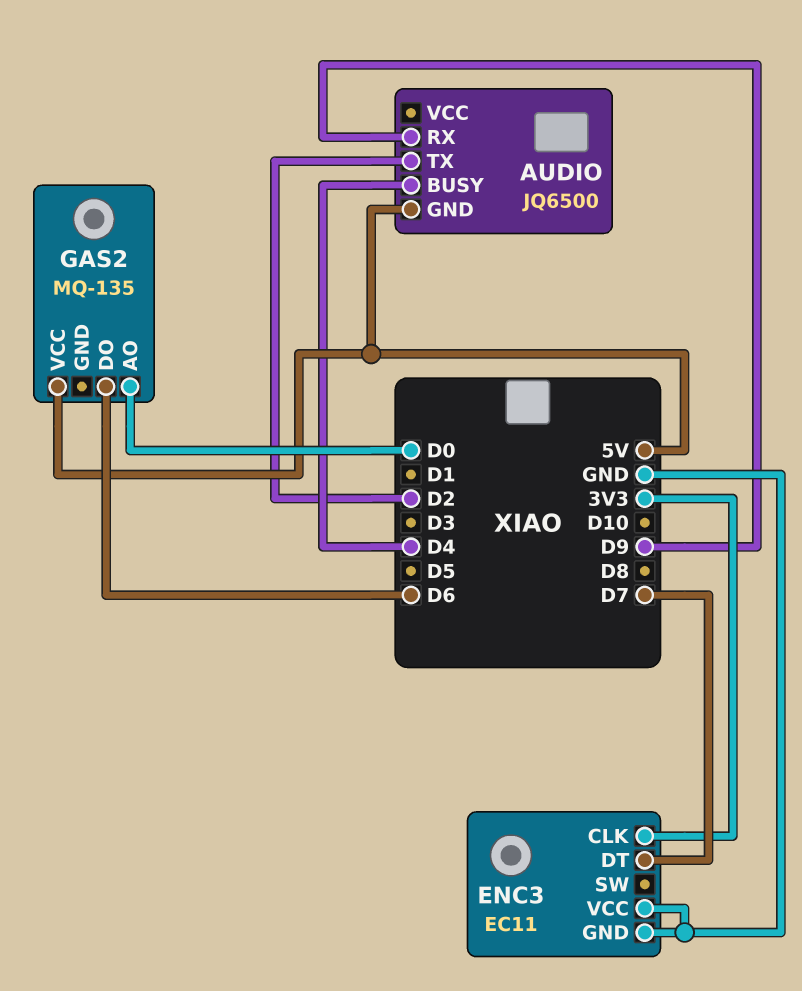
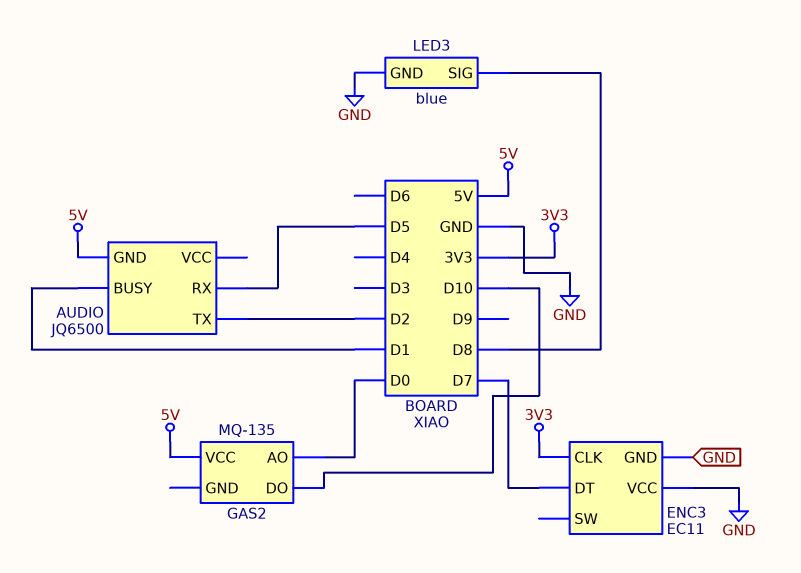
AUDIO pin BUSY: D4 -> D1
AUDIO pin RX: D9 -> D5
GAS2 pin DO: D6 -> D10
LED3: none -> blue
LED3 pin GND: none -> GND
LED3 pin SIG: none -> D8

